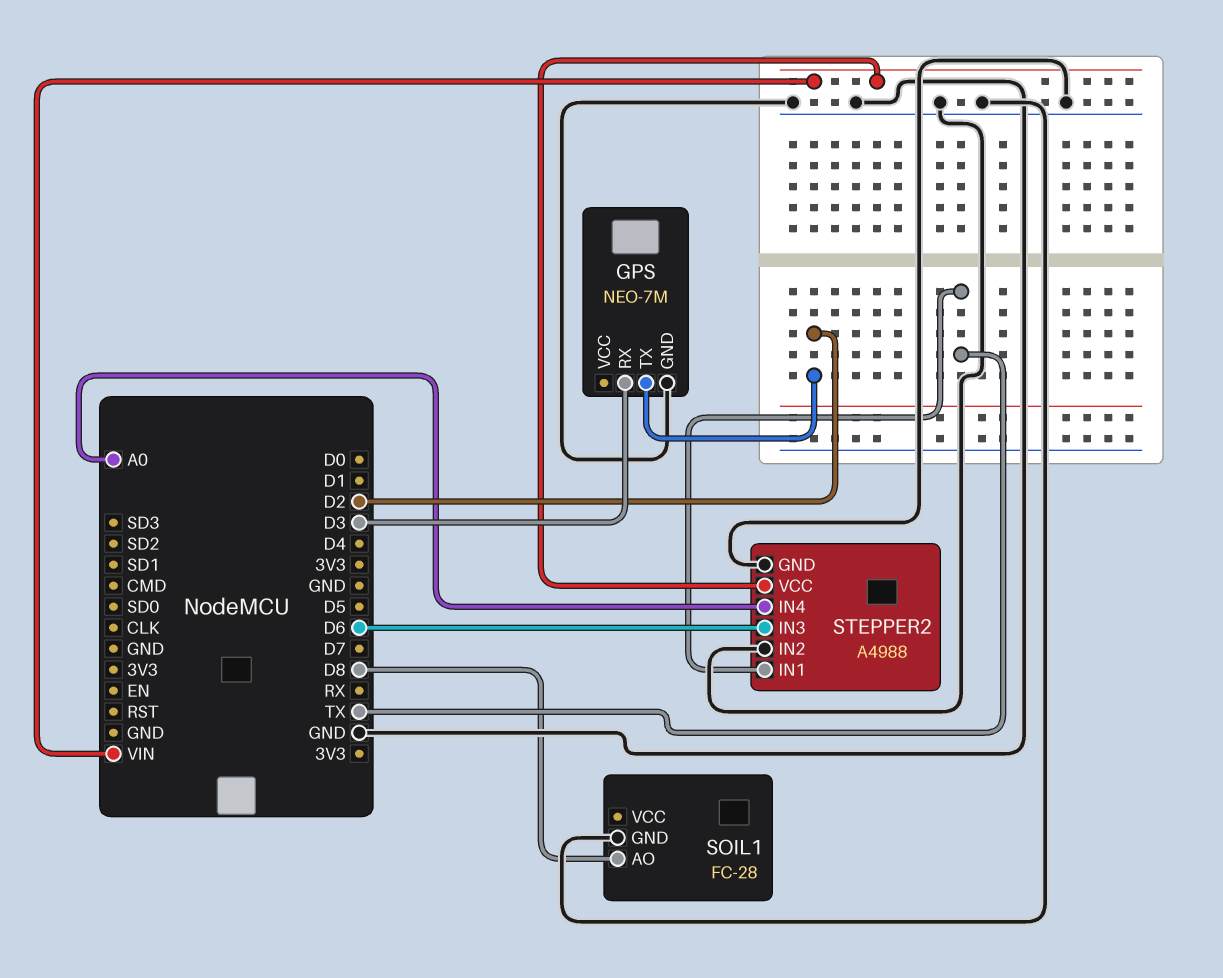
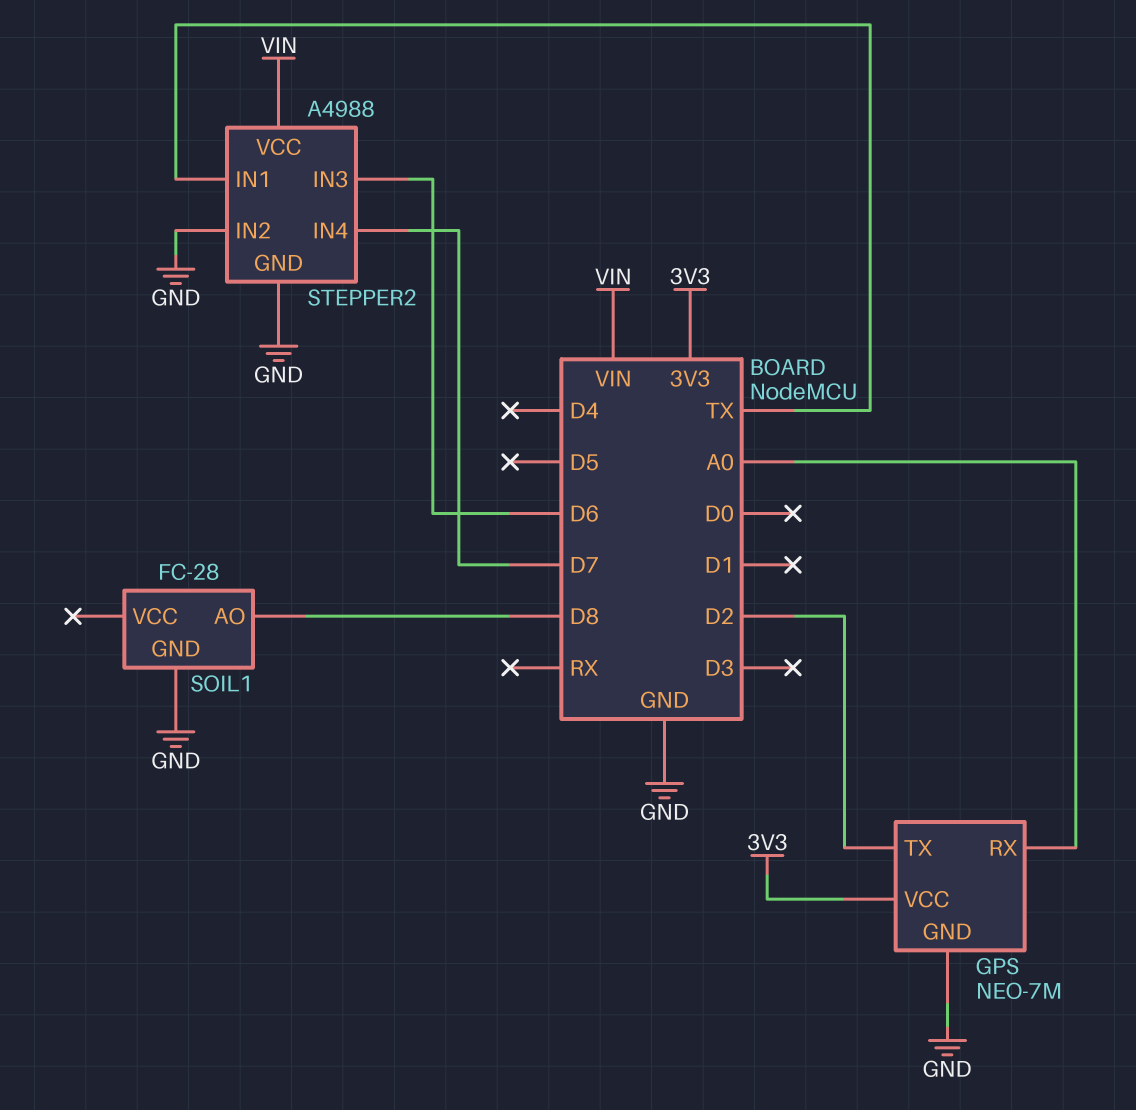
GPS pin RX: D3 -> A0
GPS pin VCC: none -> 3V3
STEPPER2 pin IN4: A0 -> D7

